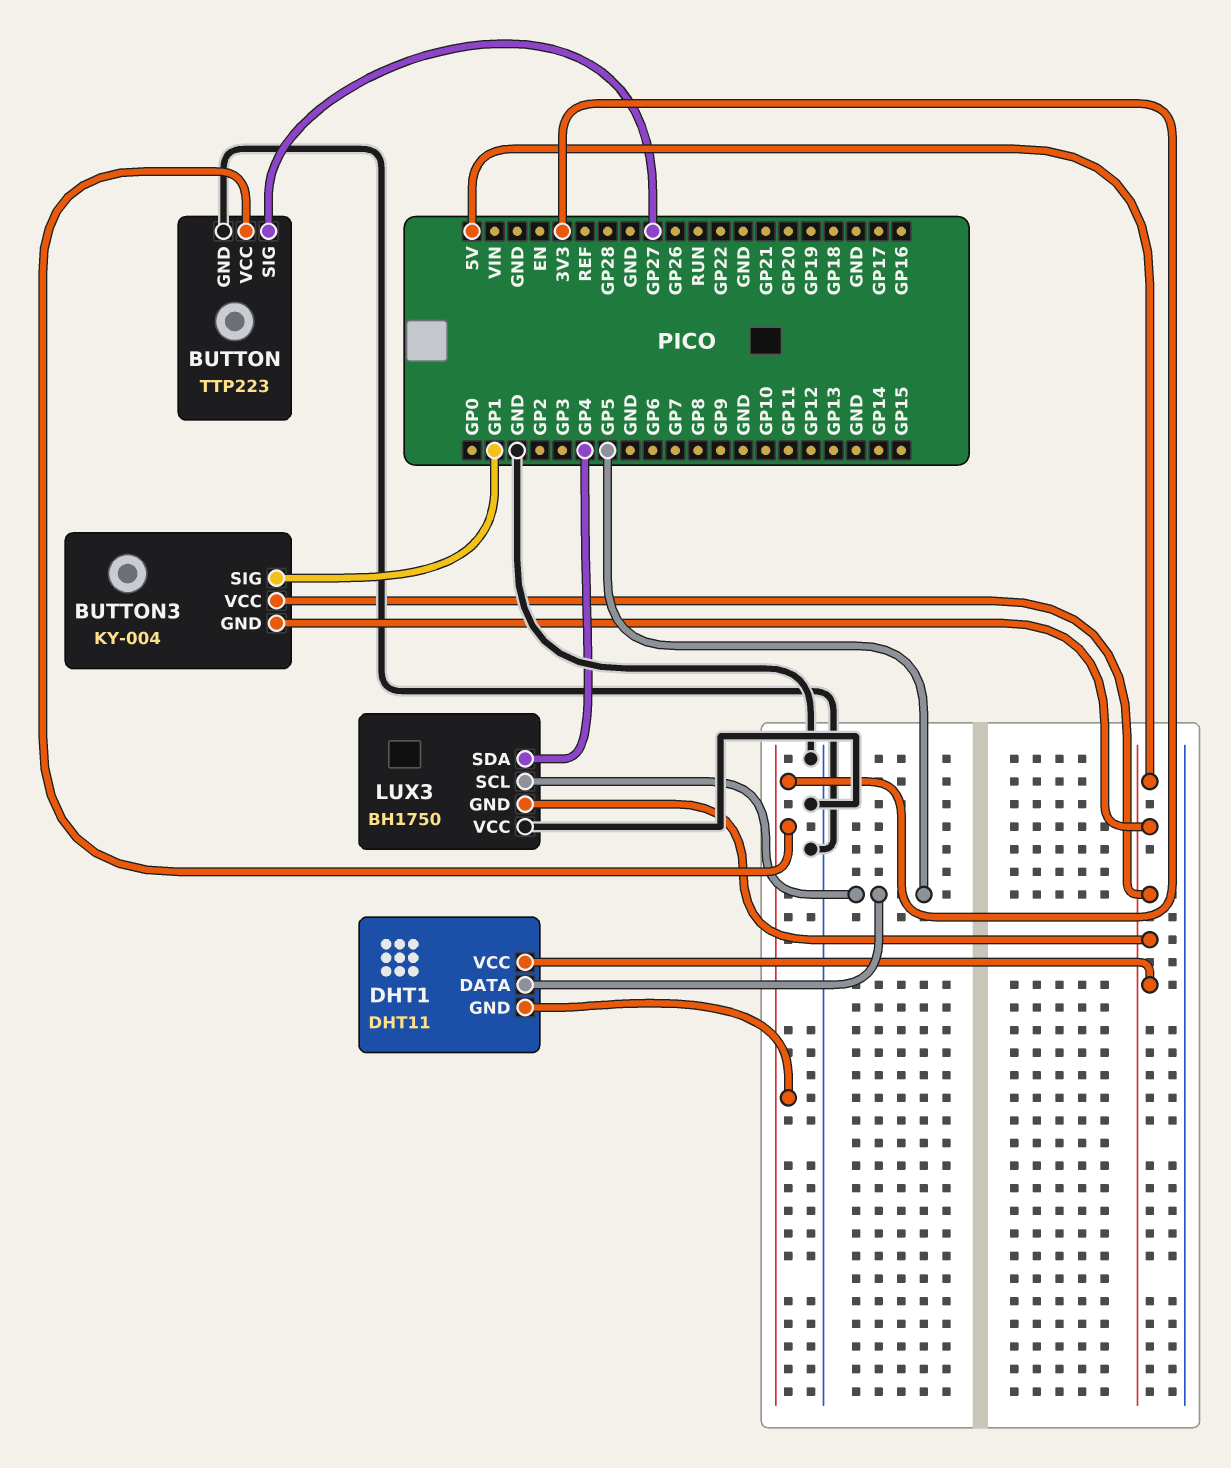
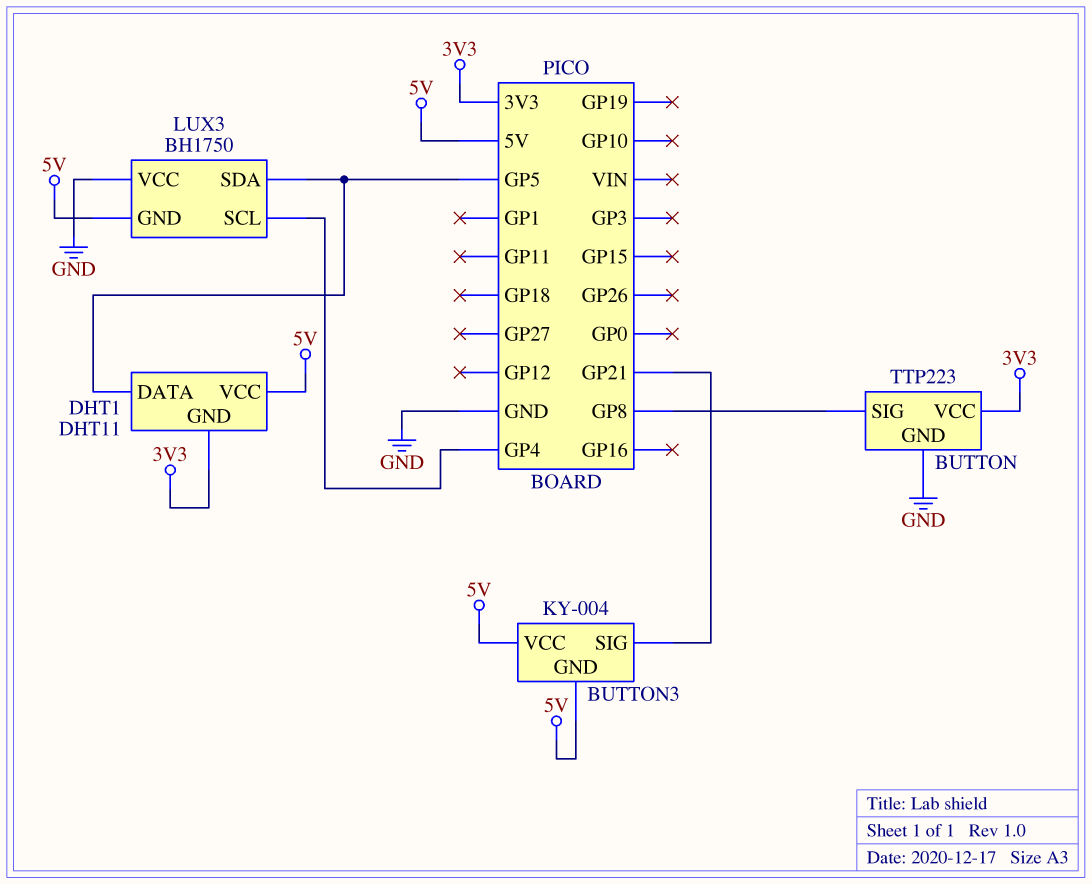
BUTTON pin SIG: GP27 -> GP8
BUTTON3 pin SIG: GP1 -> GP21
LUX3 pin SCL: GP5 -> GP4
LUX3 pin SDA: GP4 -> GP5

